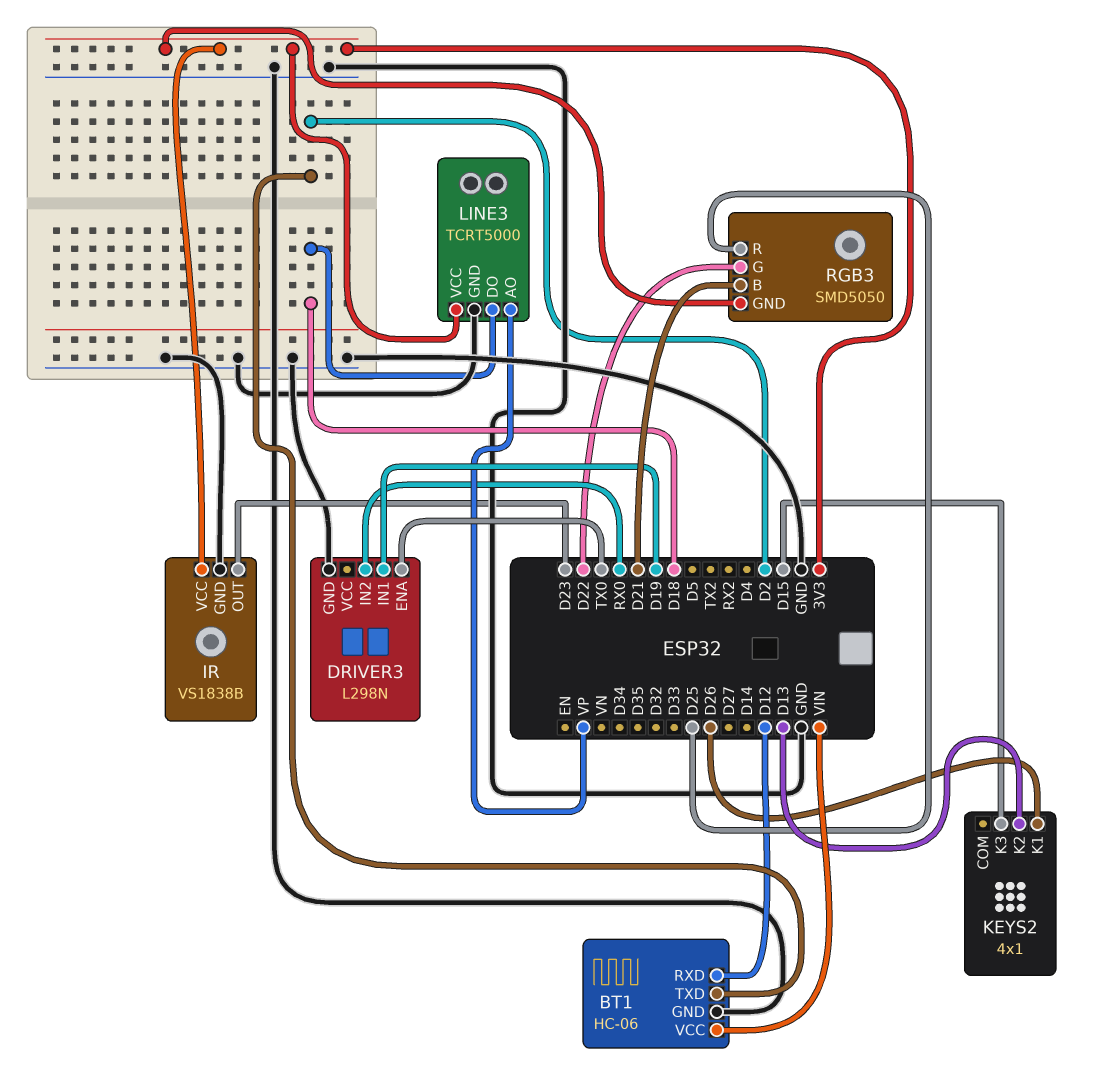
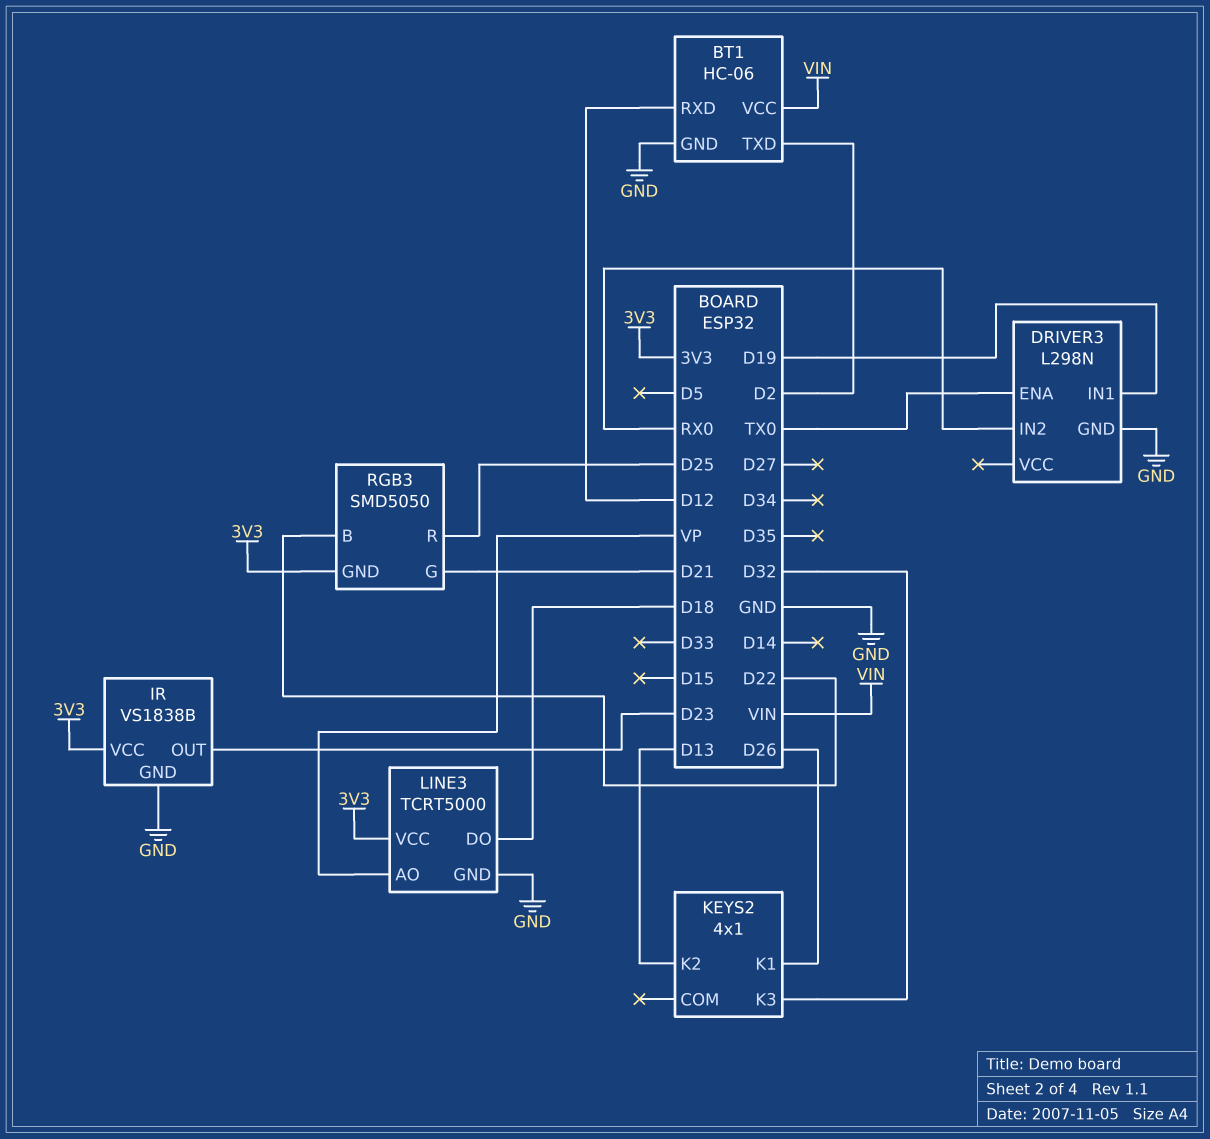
KEYS2 pin K3: D15 -> D32
RGB3 pin B: D21 -> D22
RGB3 pin G: D22 -> D21

